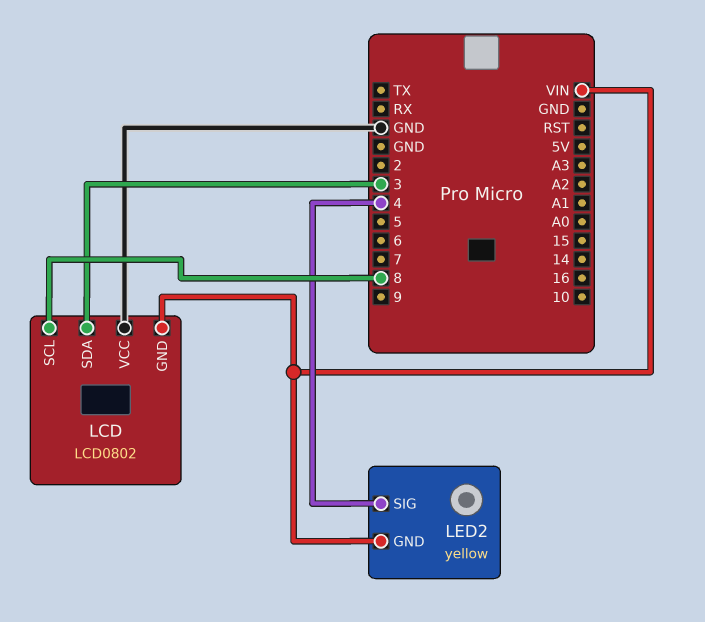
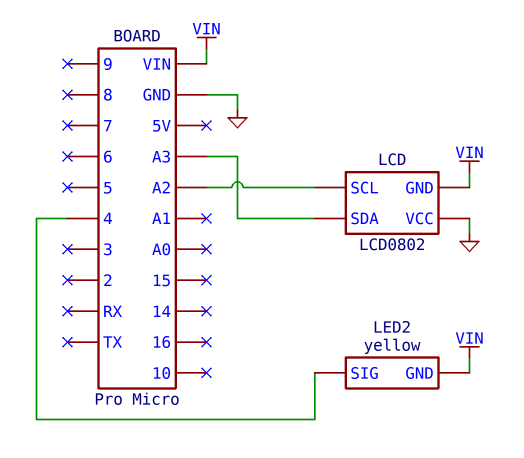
LCD pin SCL: 8 -> A2
LCD pin SDA: 3 -> A3

